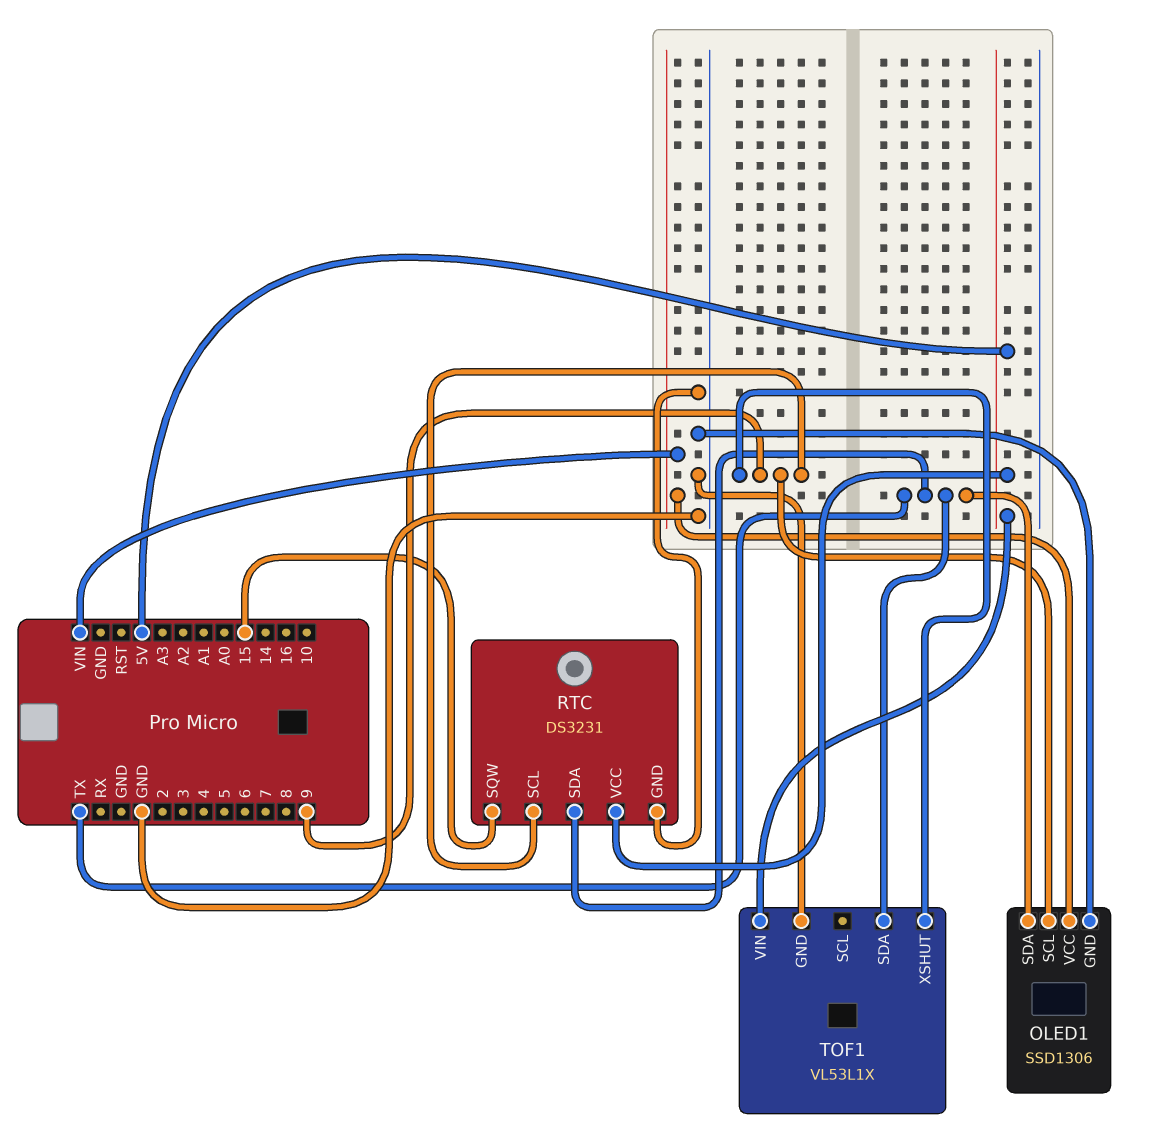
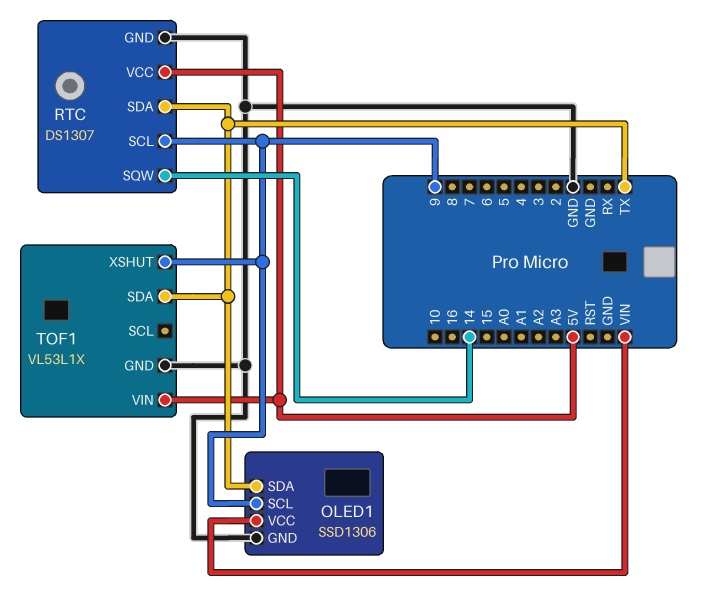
RTC: DS3231 -> DS1307
RTC pin SQW: 15 -> 14

